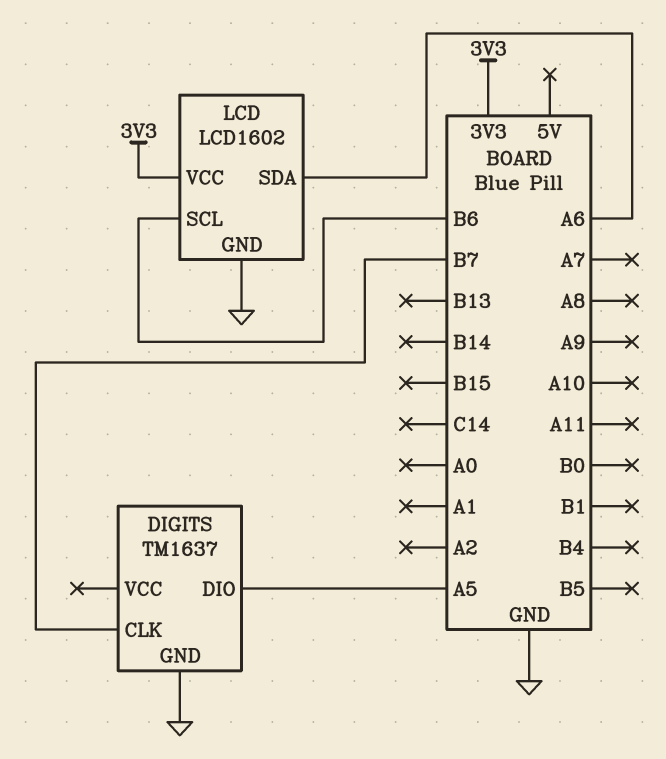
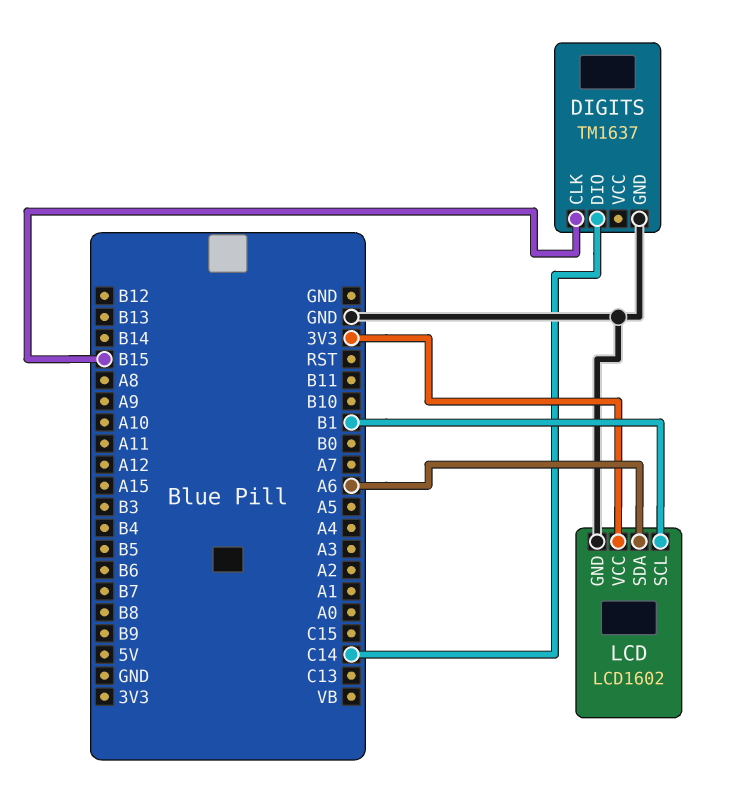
DIGITS pin CLK: B7 -> B15
DIGITS pin DIO: A5 -> C14
LCD pin SCL: B6 -> B1

